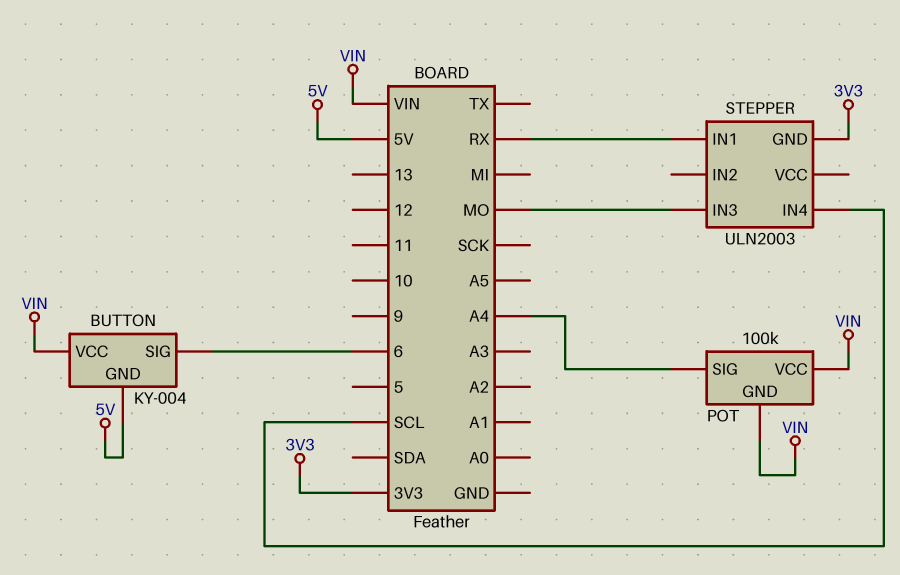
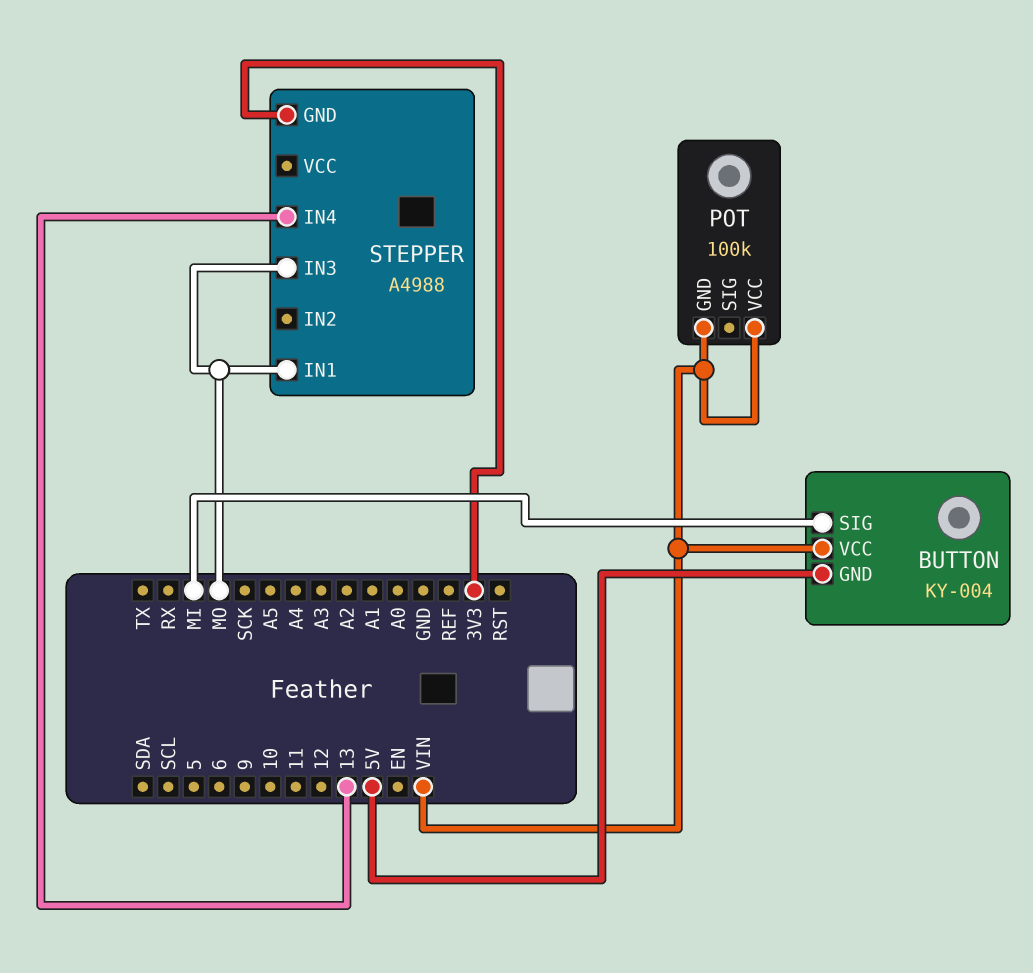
BUTTON pin SIG: 6 -> MI
POT pin SIG: A4 -> none
STEPPER: ULN2003 -> A4988
STEPPER pin IN1: RX -> MO
STEPPER pin IN4: SCL -> 13

